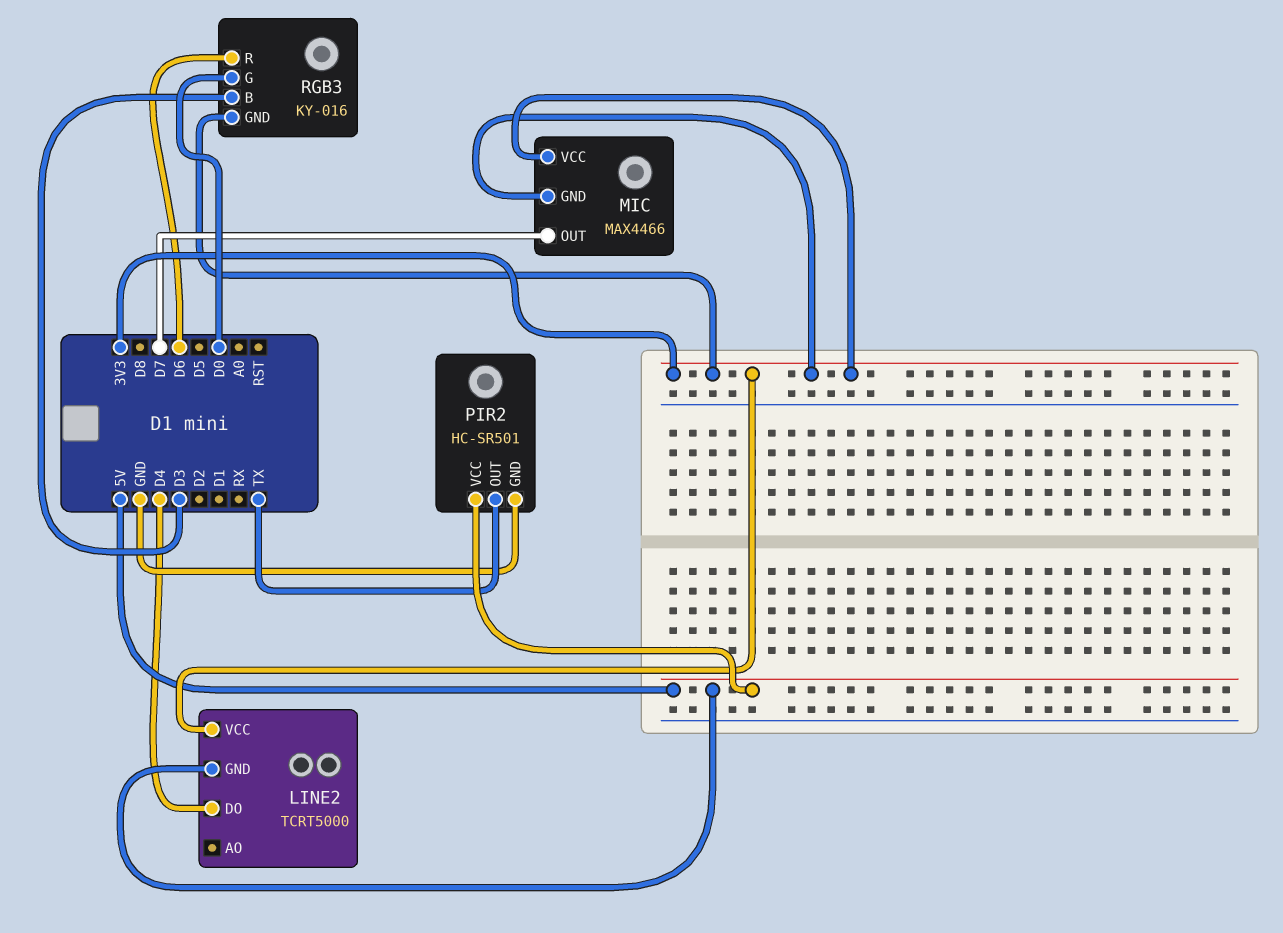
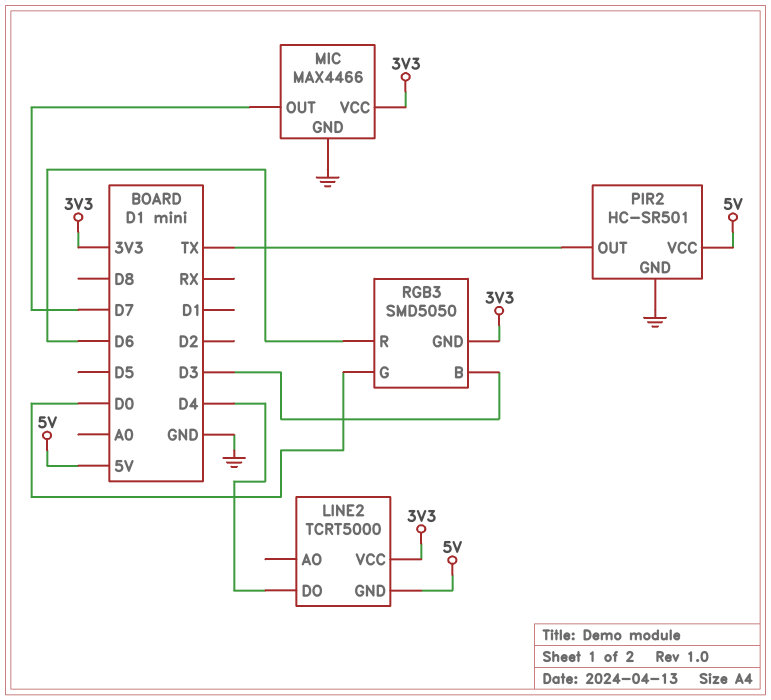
MIC pin GND: 3V3 -> GND
RGB3: KY-016 -> SMD5050

